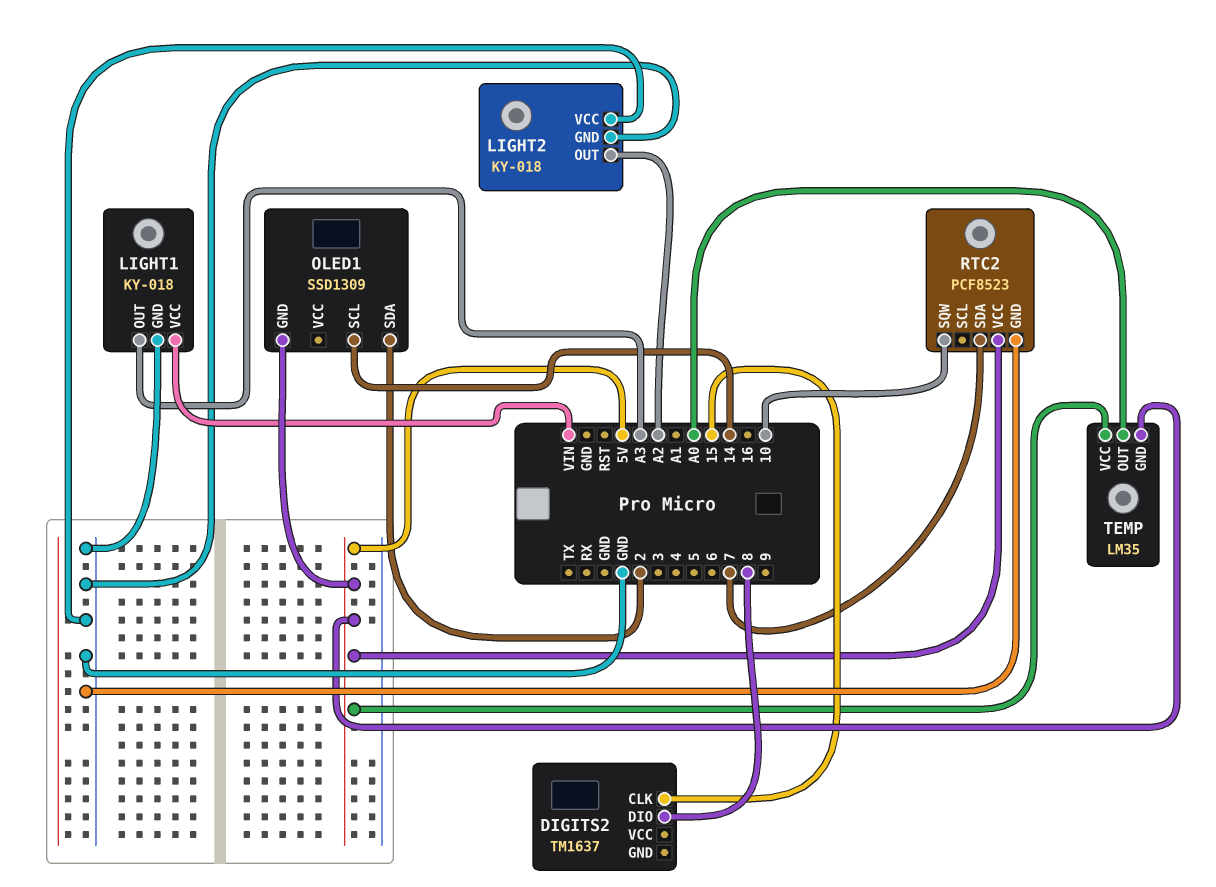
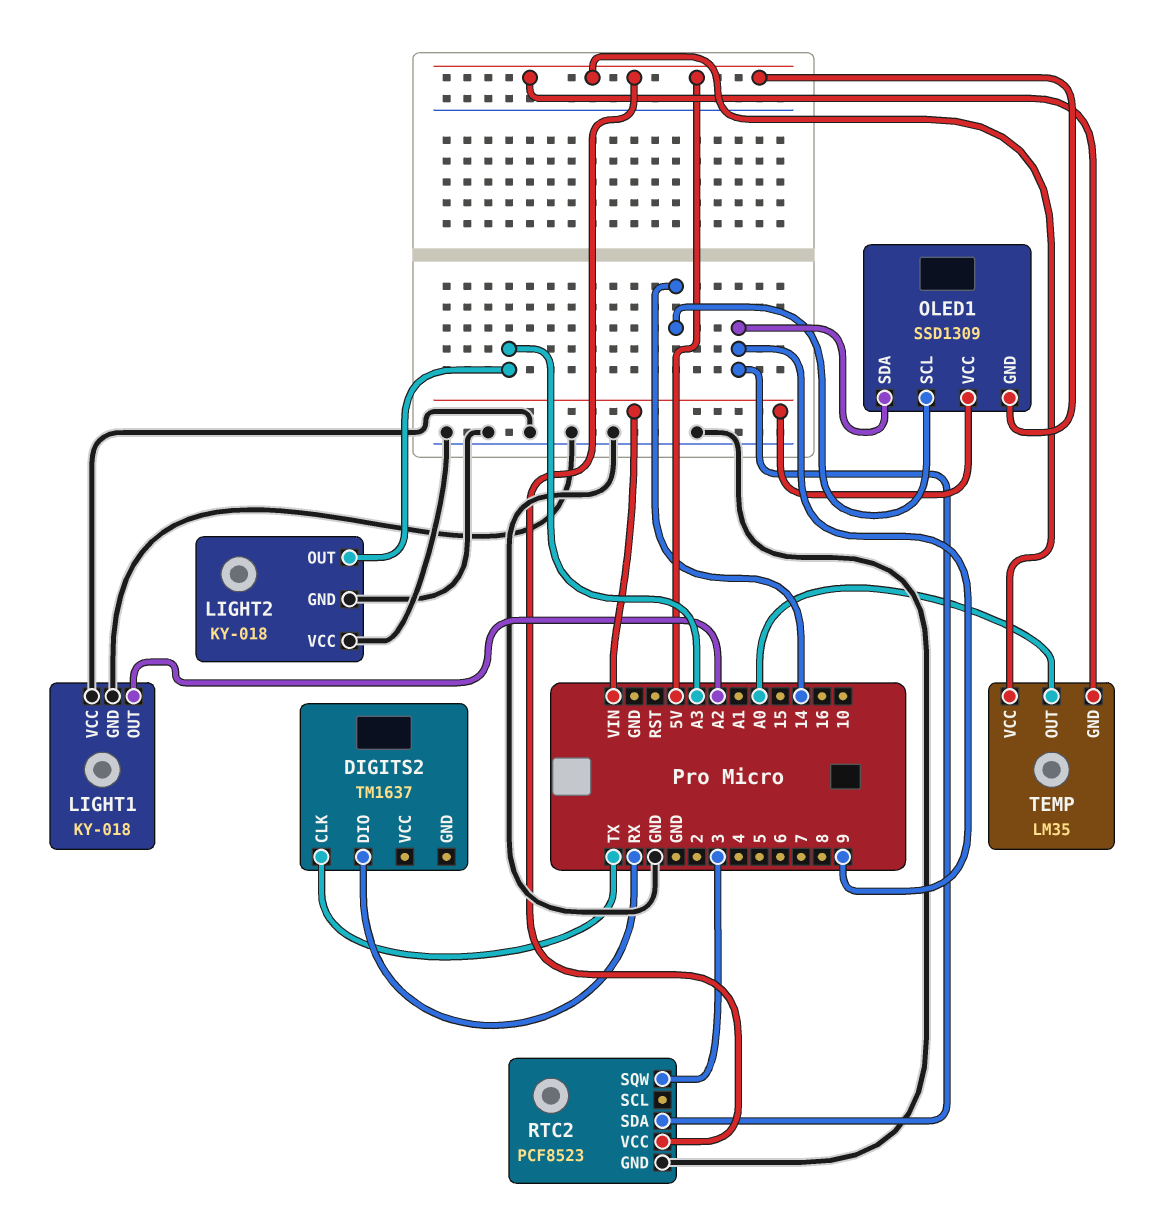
DIGITS2 pin CLK: 15 -> TX
DIGITS2 pin DIO: 8 -> RX
LIGHT1 pin OUT: A3 -> A2
LIGHT1 pin VCC: VIN -> GND
LIGHT2 pin OUT: A2 -> A3
OLED1 pin SDA: 2 -> 9
OLED1 pin VCC: none -> VIN
RTC2 pin SDA: 7 -> 9
RTC2 pin SQW: 10 -> 3

